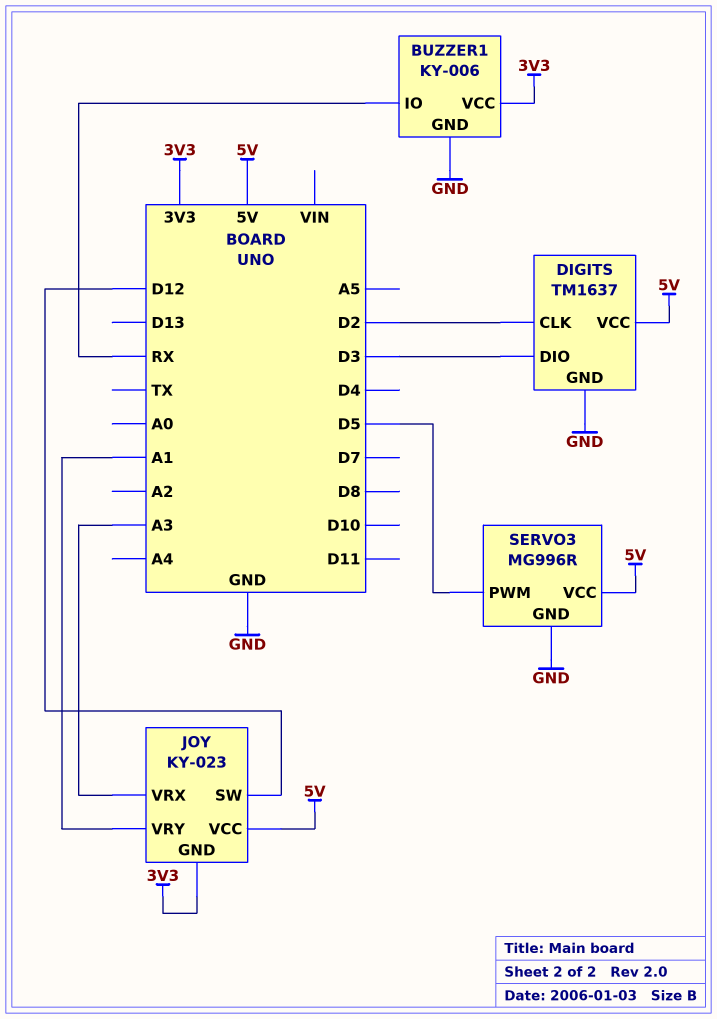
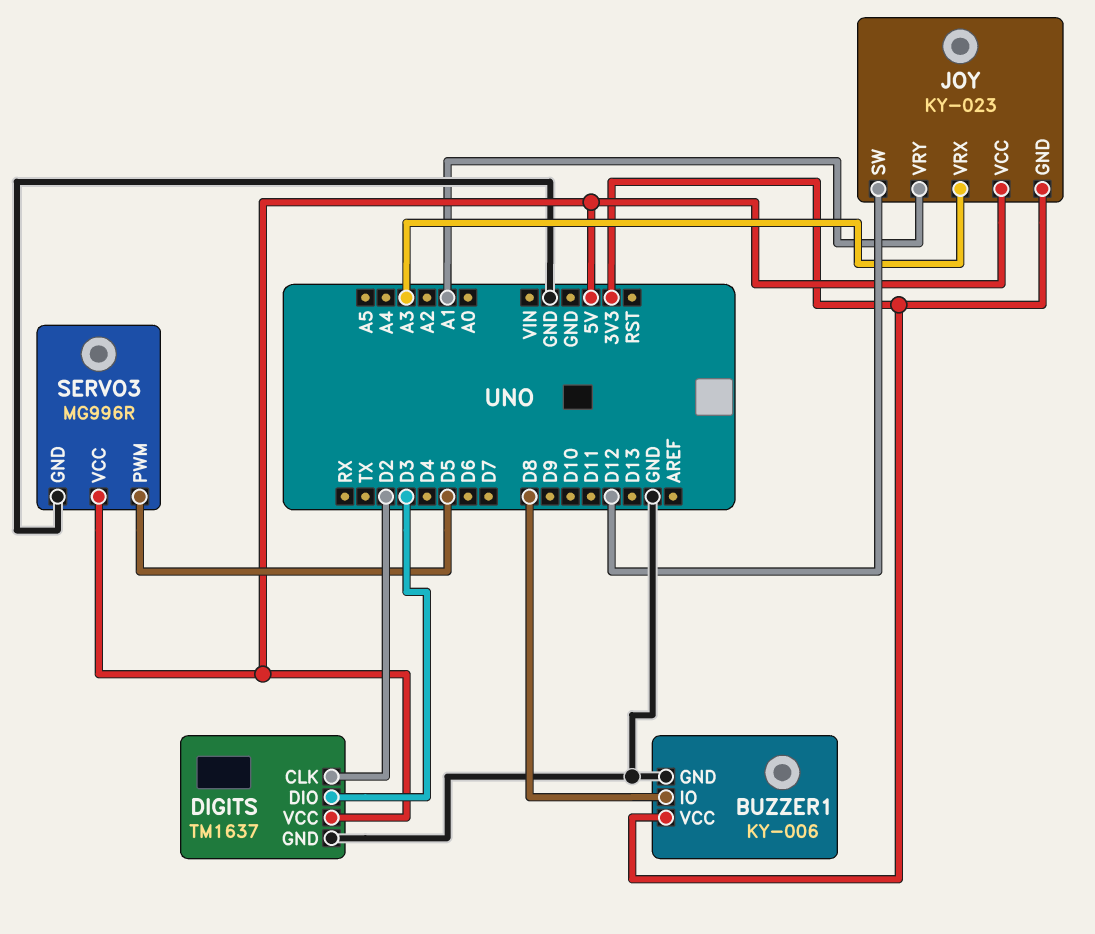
BUZZER1 pin IO: RX -> D8

